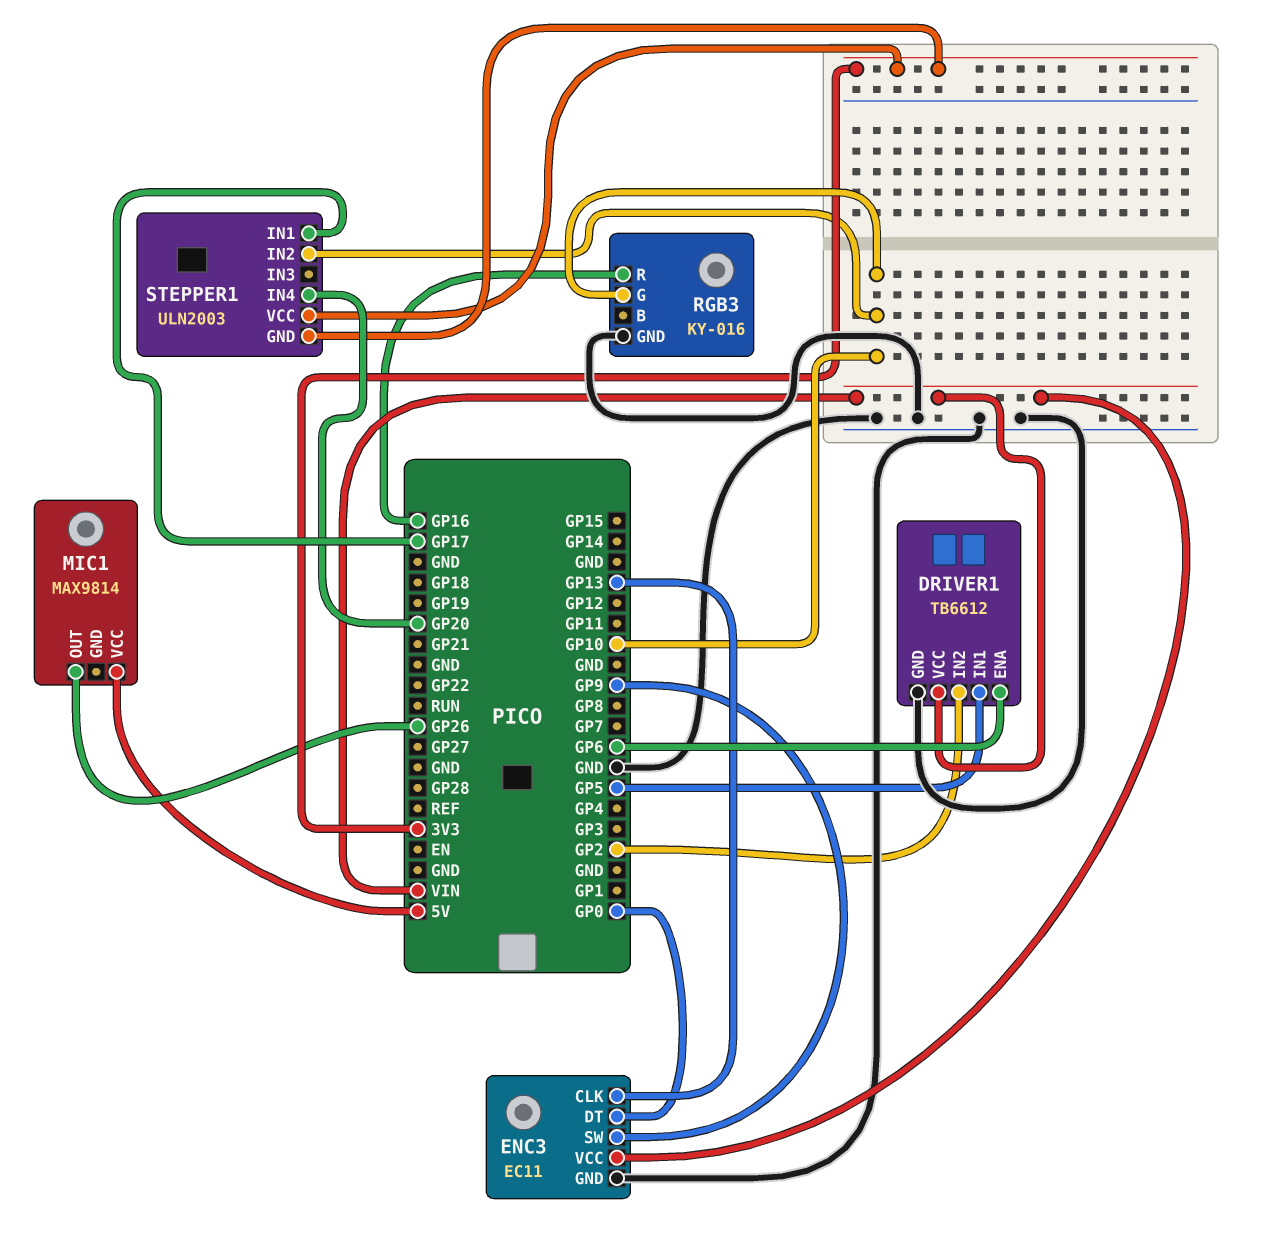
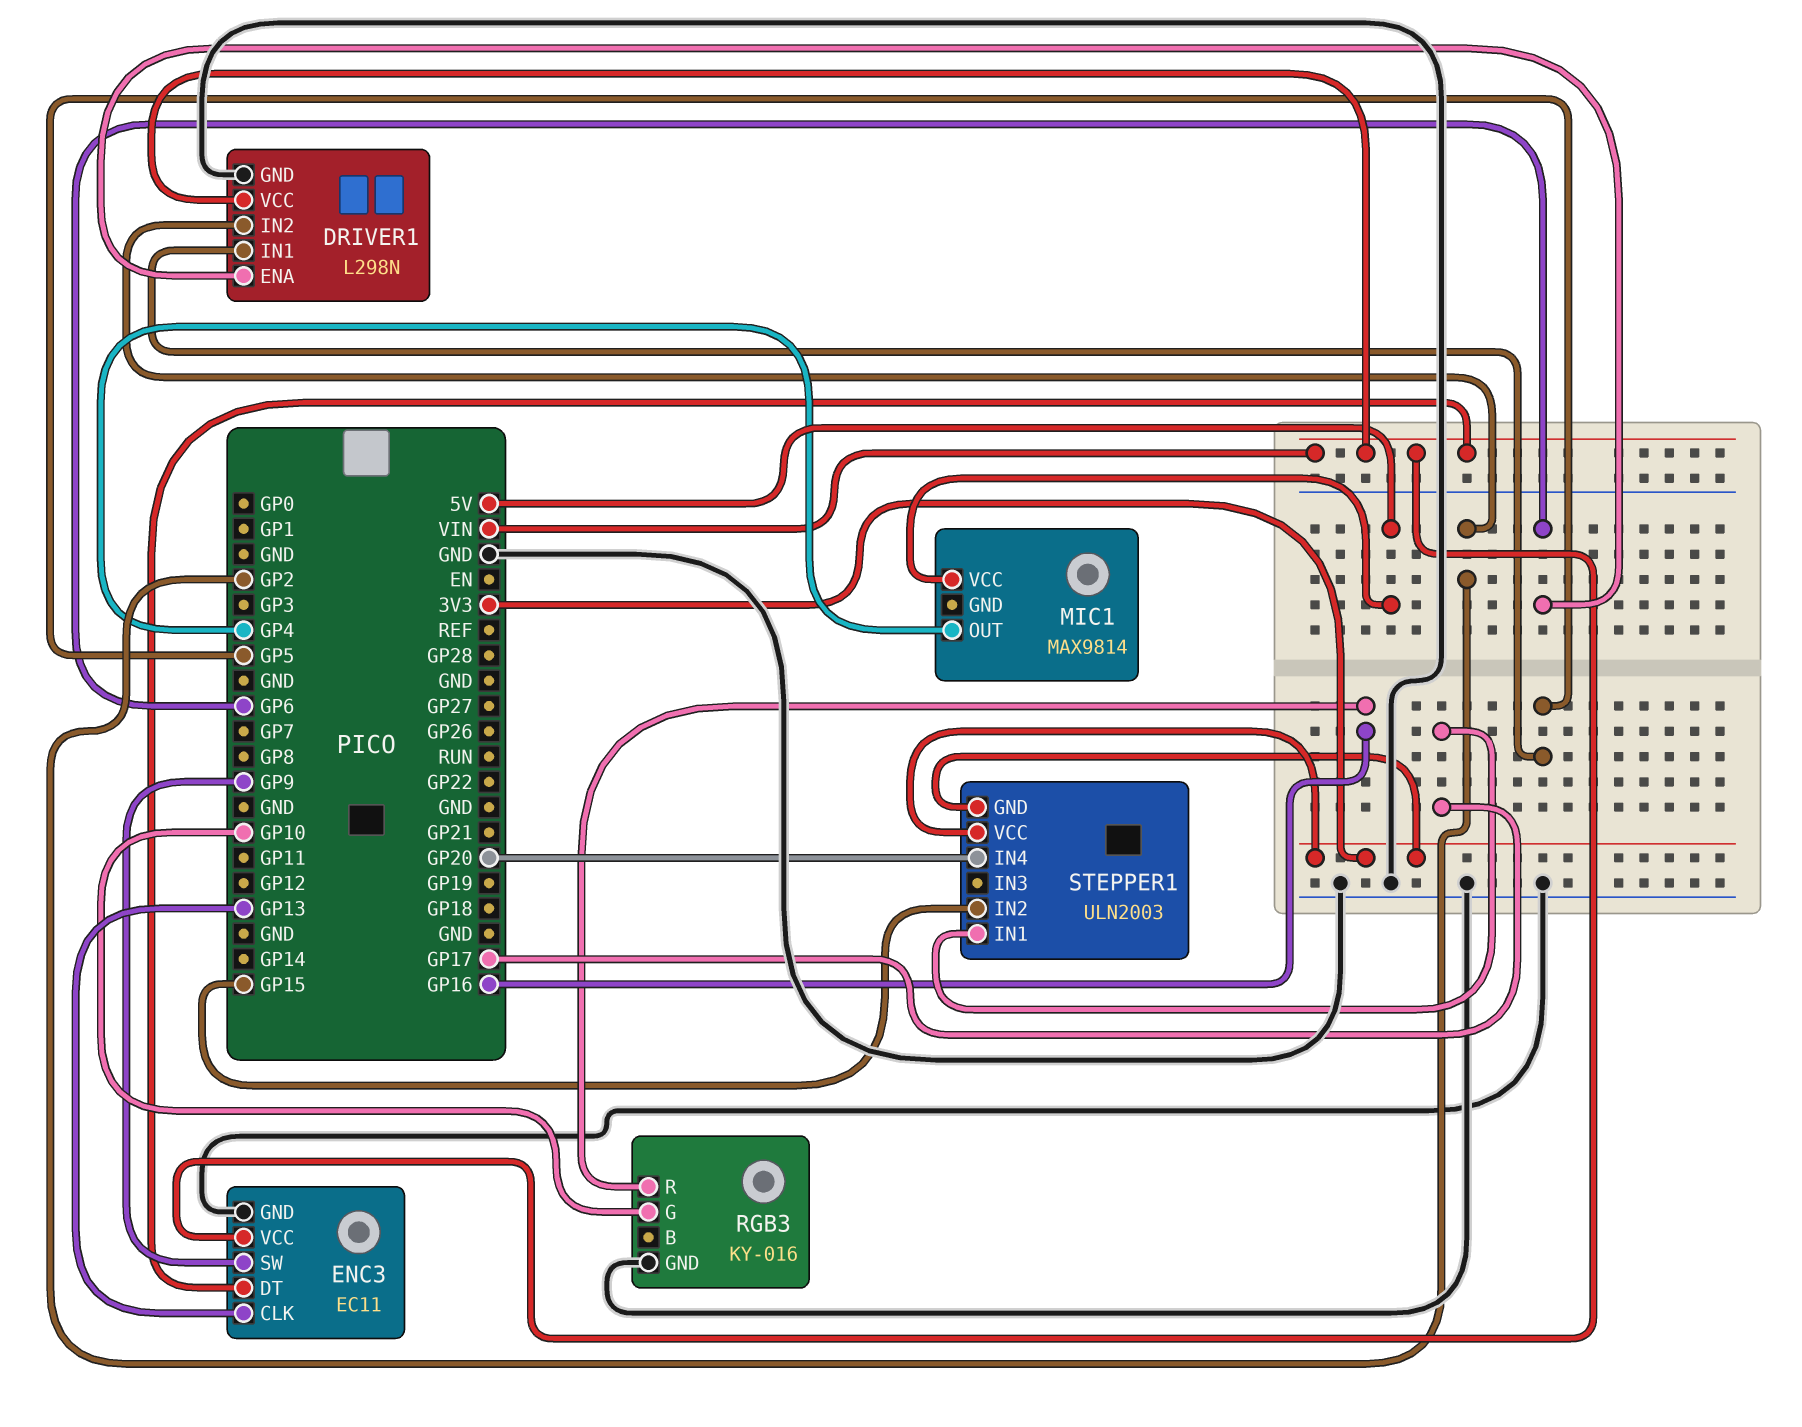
DRIVER1: TB6612 -> L298N
ENC3 pin DT: GP0 -> VIN
MIC1 pin OUT: GP26 -> GP4
STEPPER1 pin IN2: GP10 -> GP15

